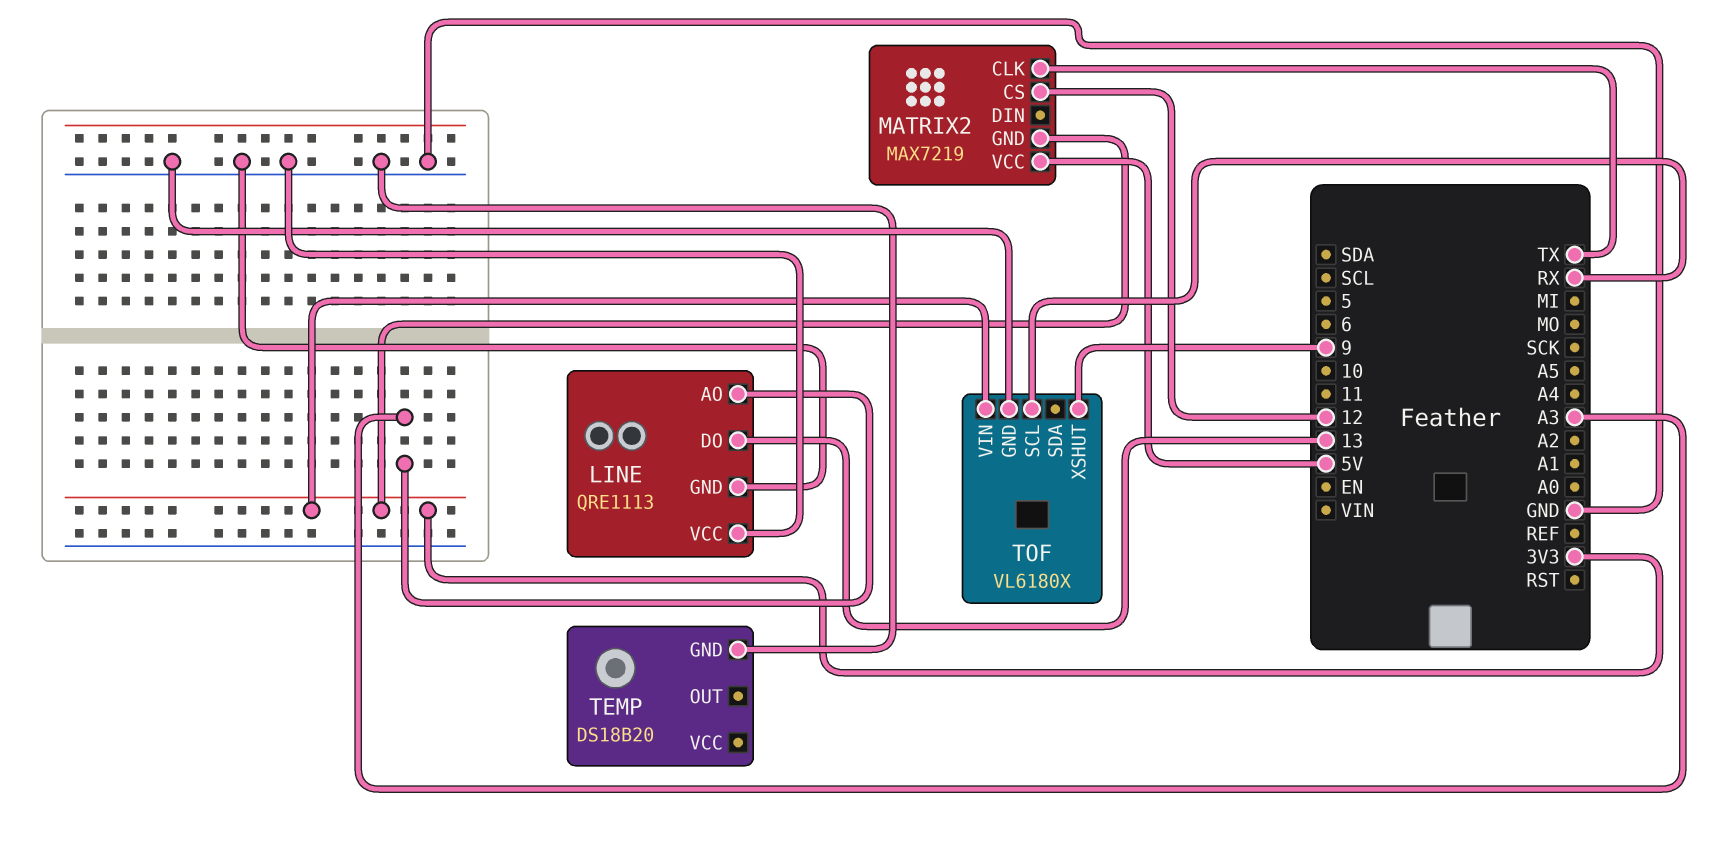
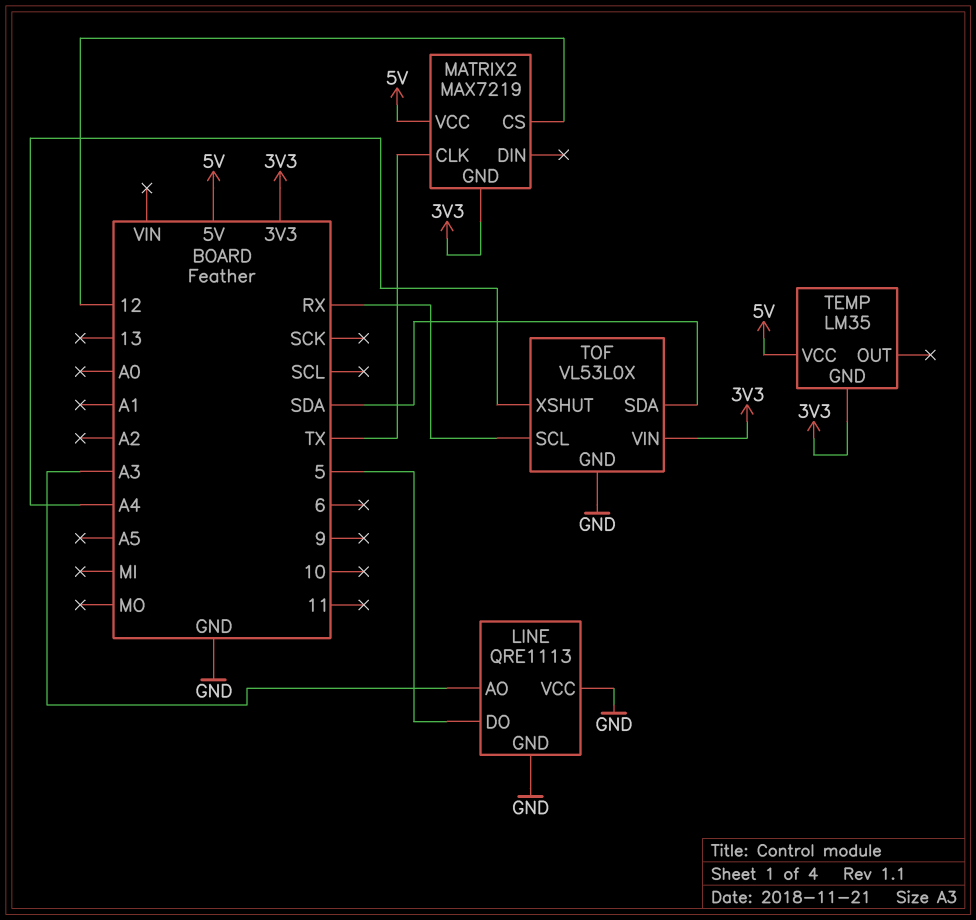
LINE pin DO: 13 -> 5
TEMP: DS18B20 -> LM35
TEMP pin GND: GND -> 3V3
TEMP pin VCC: none -> 5V
TOF: VL6180X -> VL53L0X
TOF pin SDA: none -> SDA
TOF pin XSHUT: 9 -> A4

